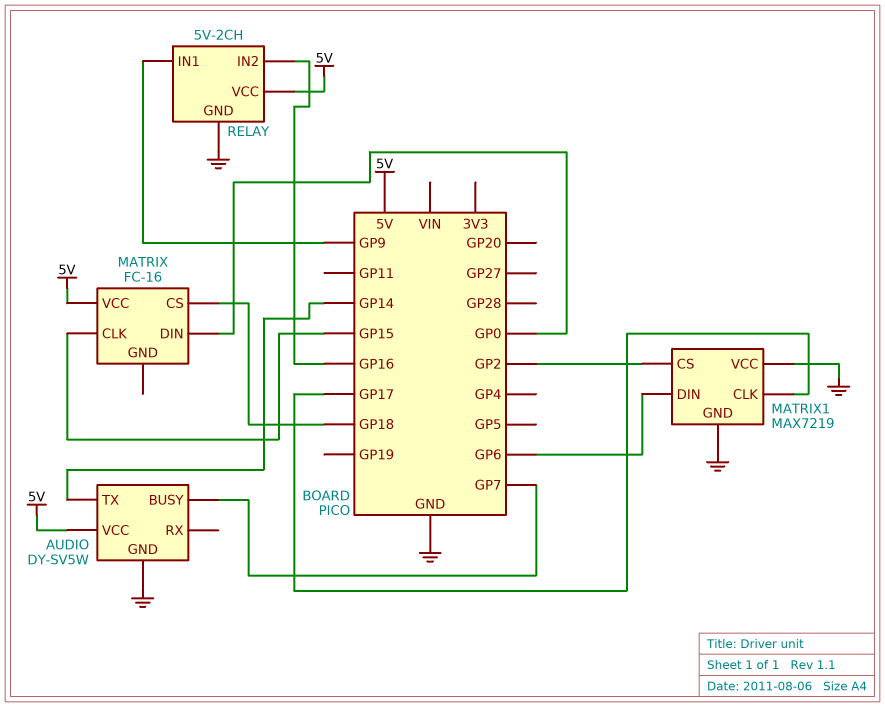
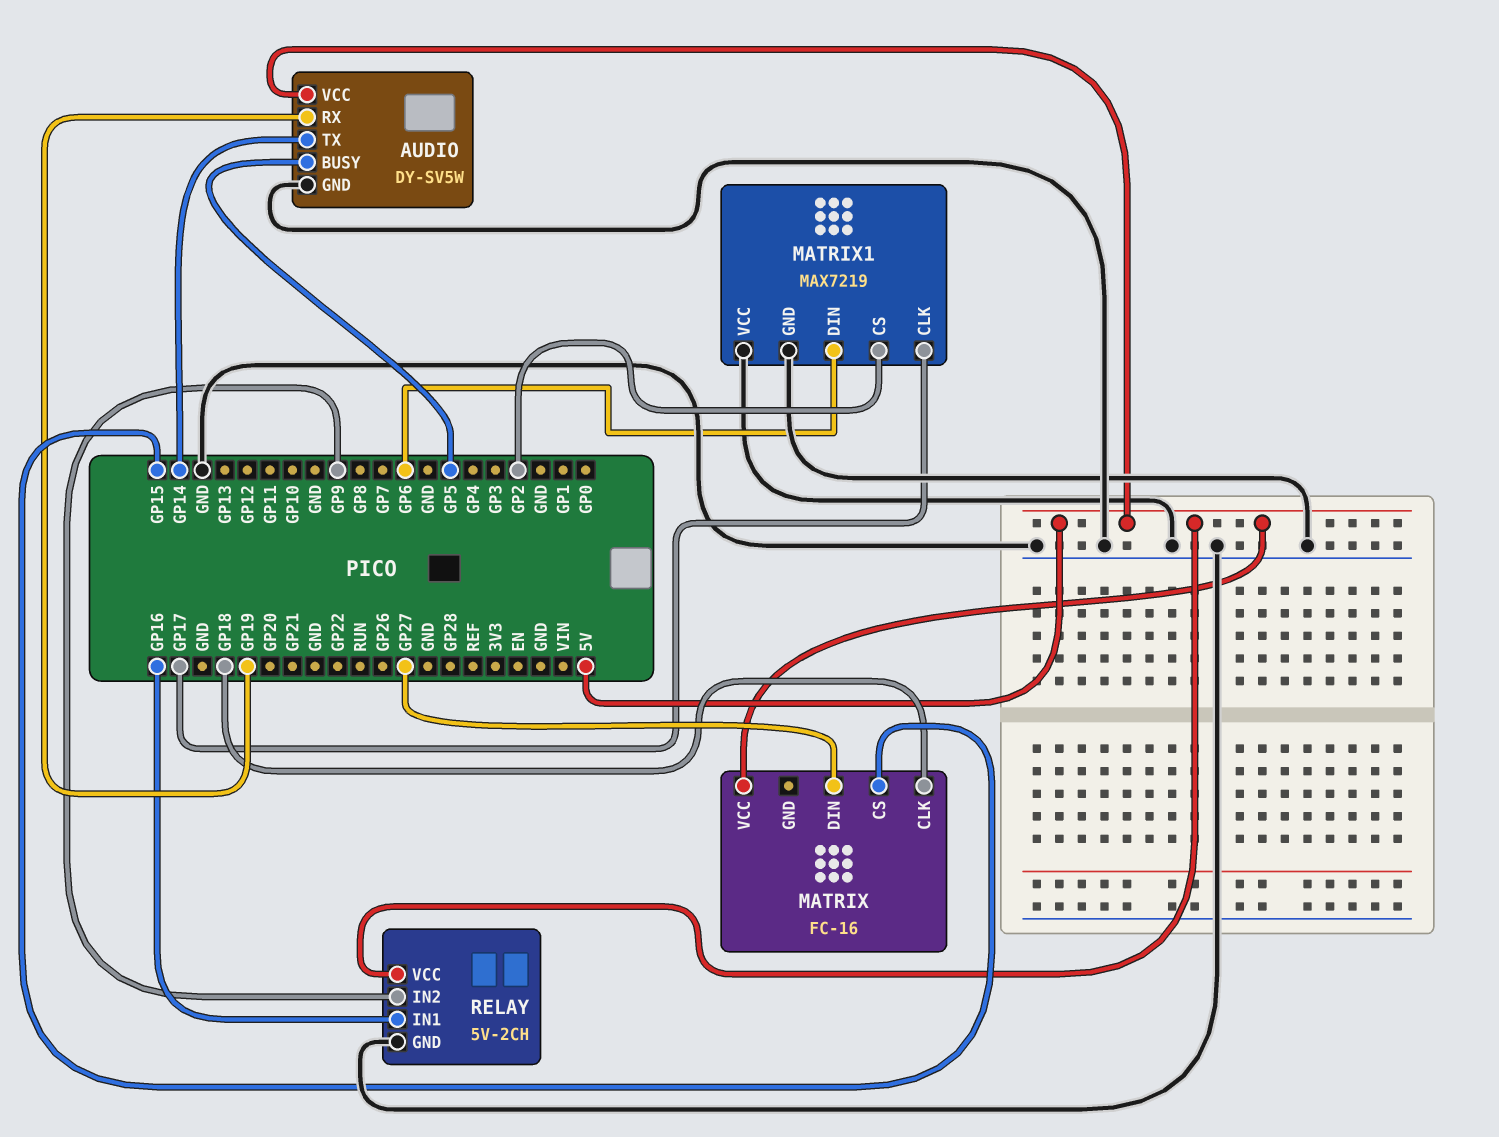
AUDIO pin BUSY: GP7 -> GP5
AUDIO pin RX: none -> GP19
MATRIX pin CLK: GP15 -> GP18
MATRIX pin CS: GP18 -> GP15
MATRIX pin DIN: GP0 -> GP27
RELAY pin IN1: GP9 -> GP16
RELAY pin IN2: GP16 -> GP9

